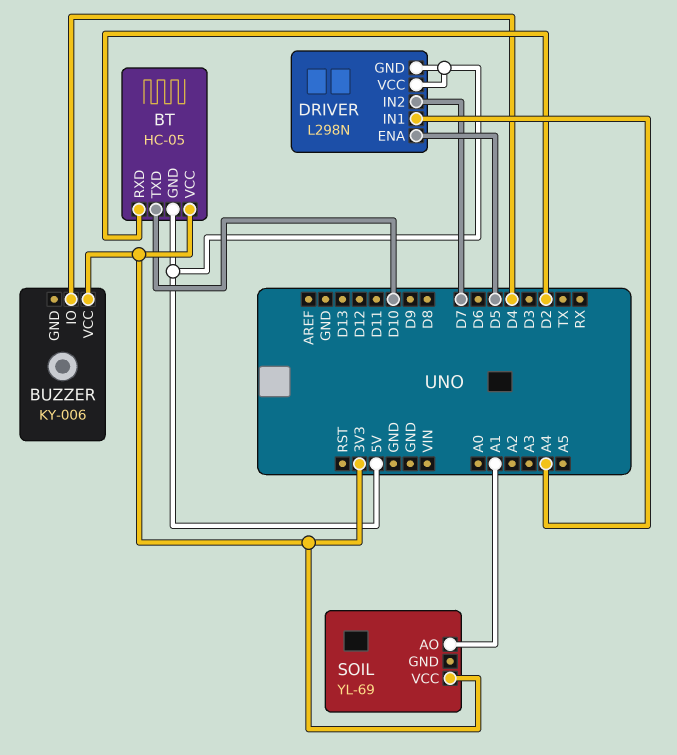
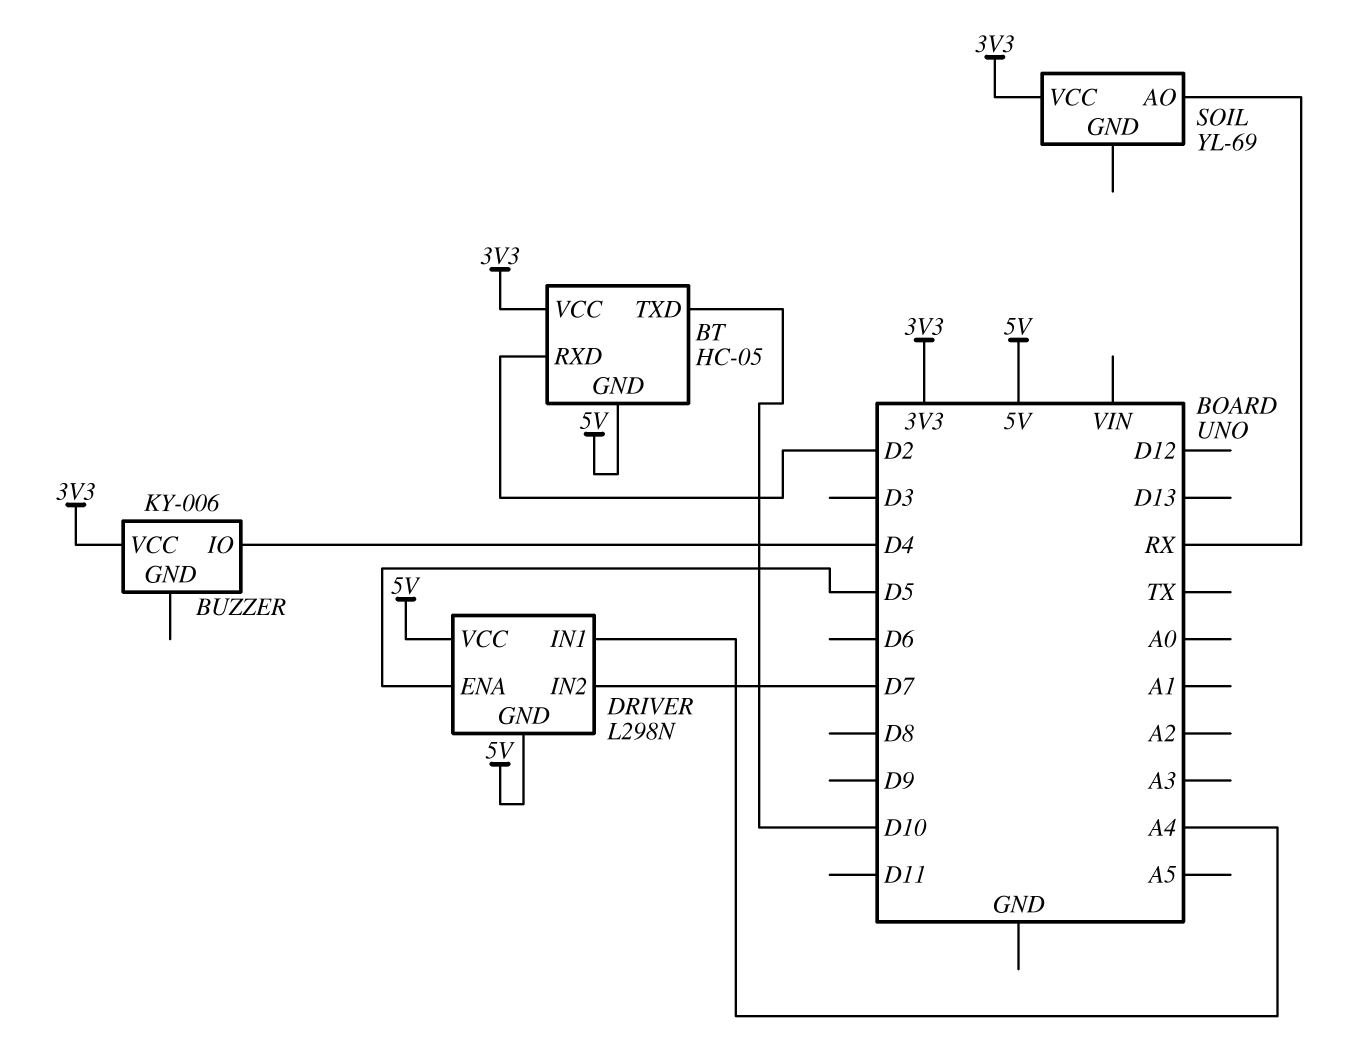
SOIL pin AO: A1 -> RX

